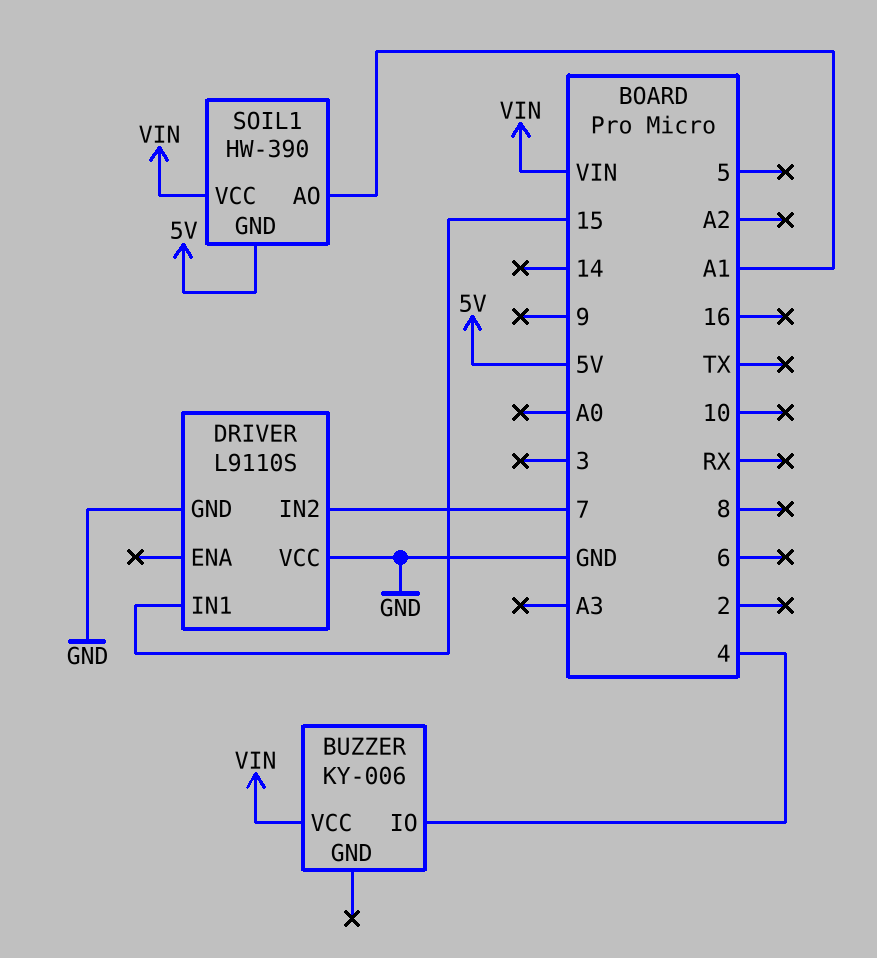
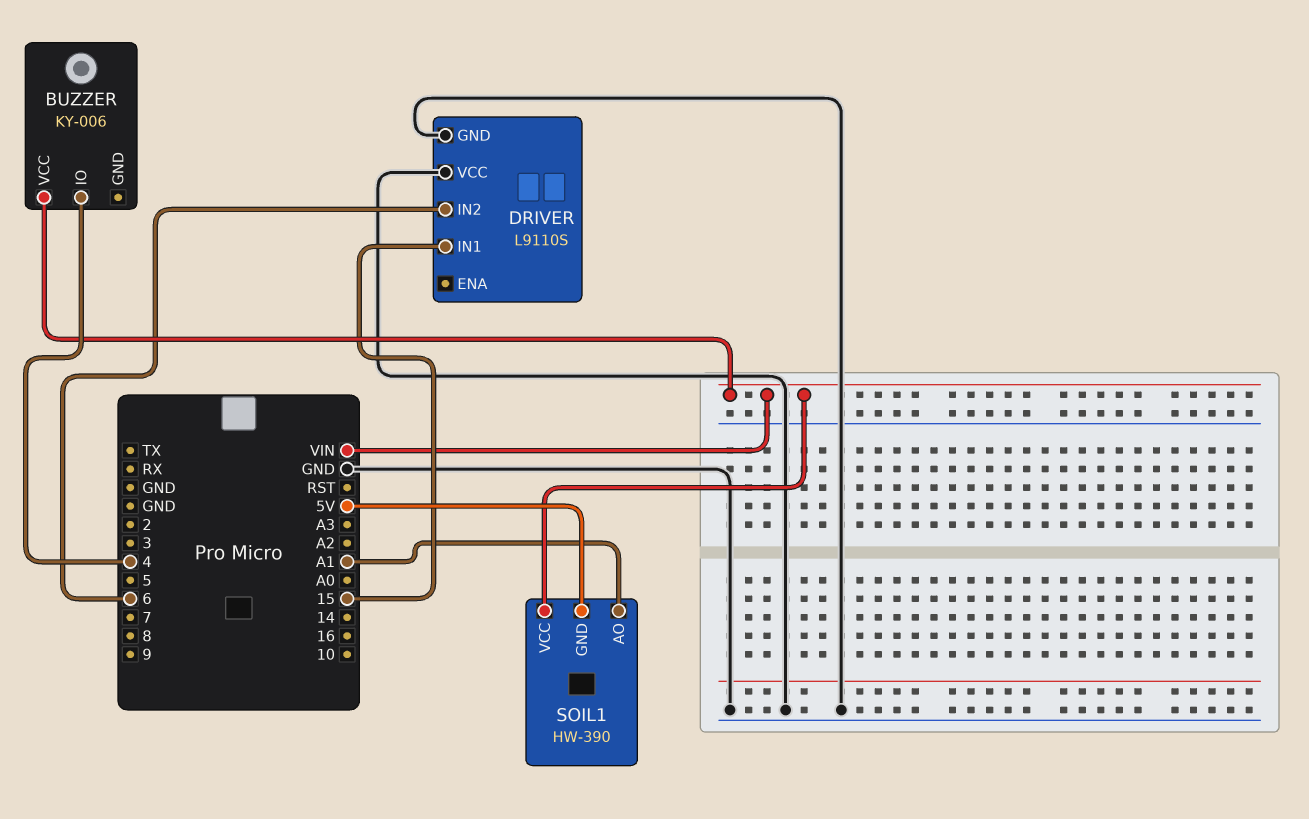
DRIVER pin IN2: 7 -> 6

